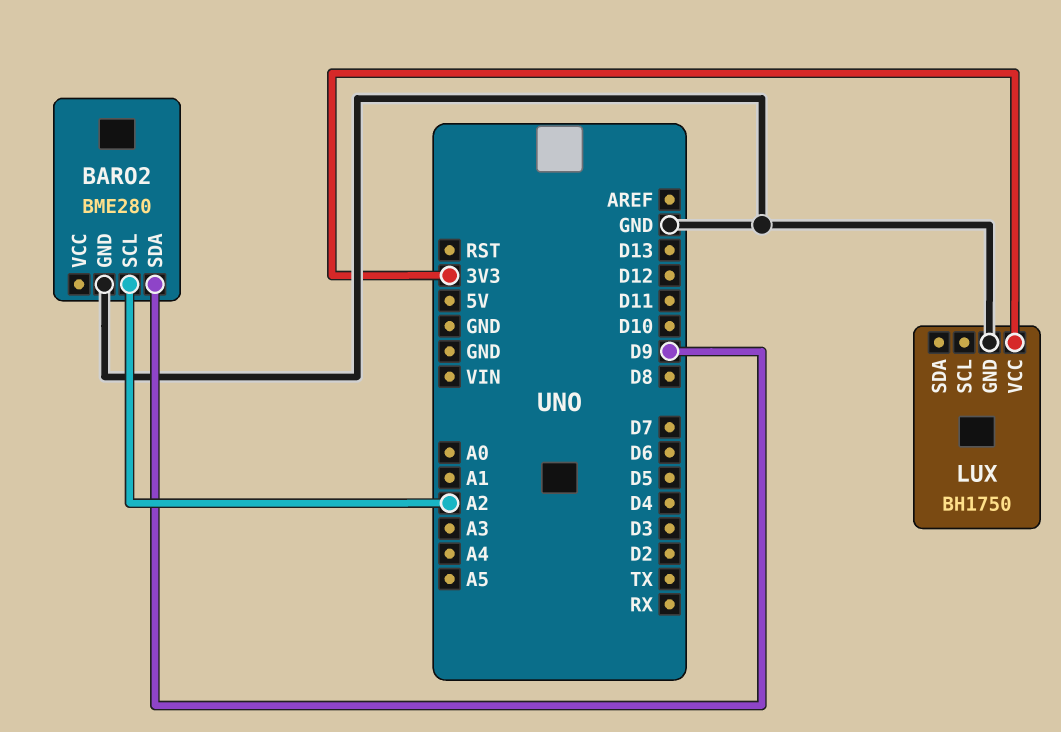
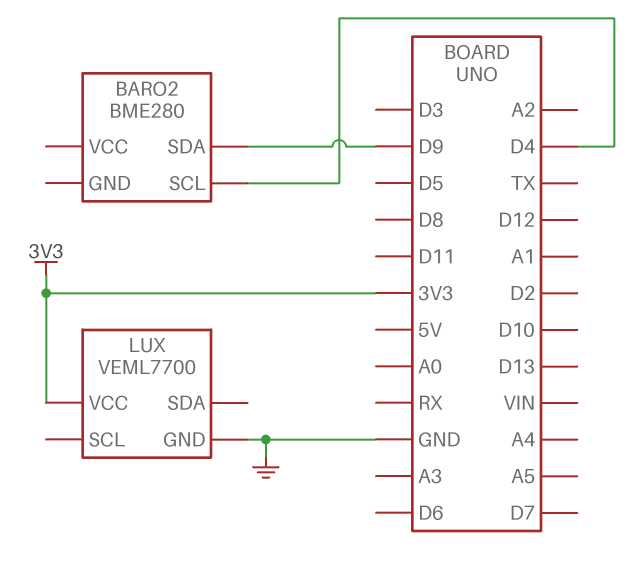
BARO2 pin GND: GND -> none
BARO2 pin SCL: A2 -> D4
LUX: BH1750 -> VEML7700

